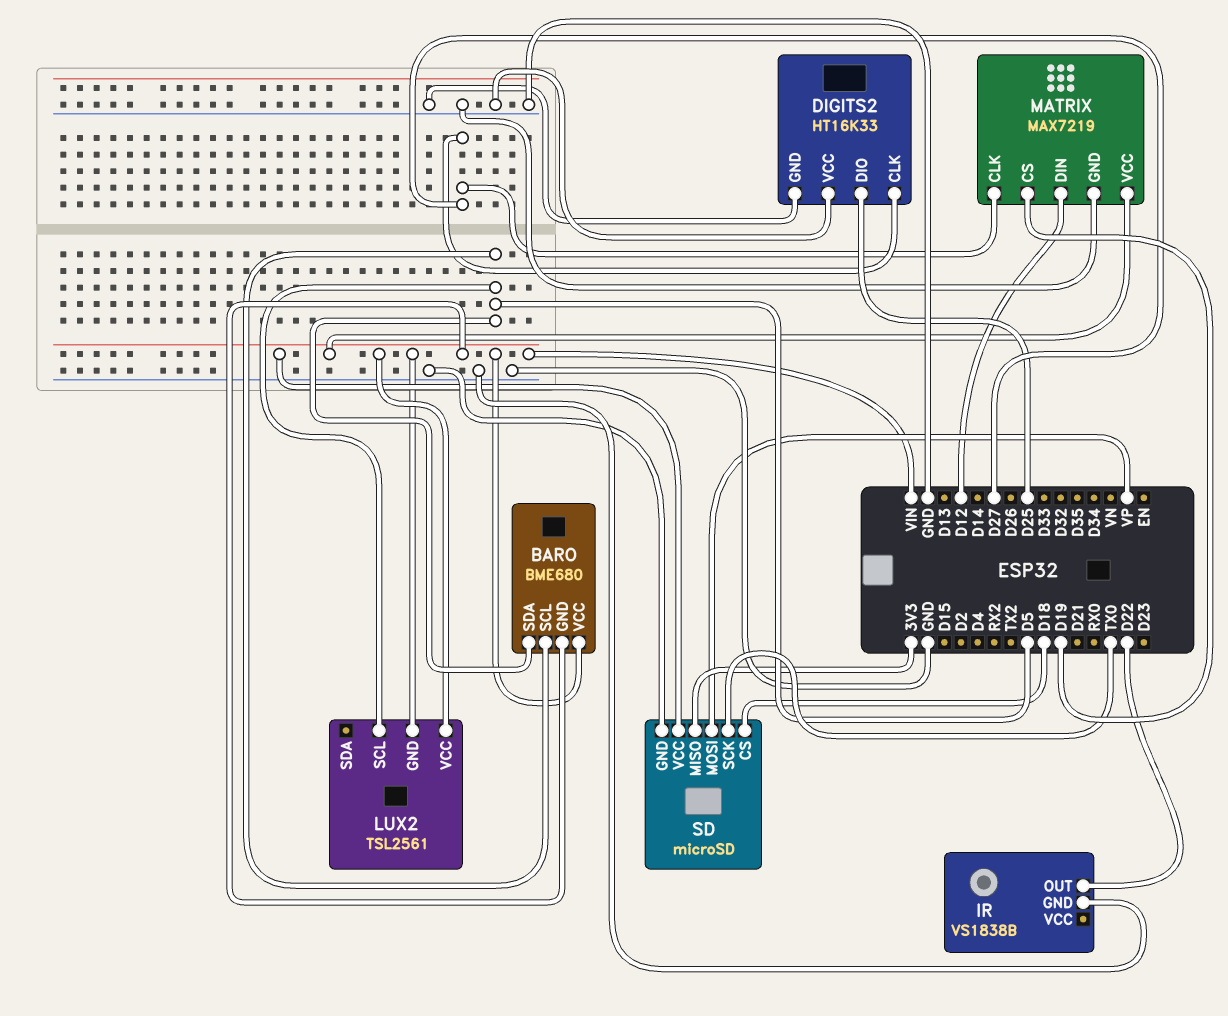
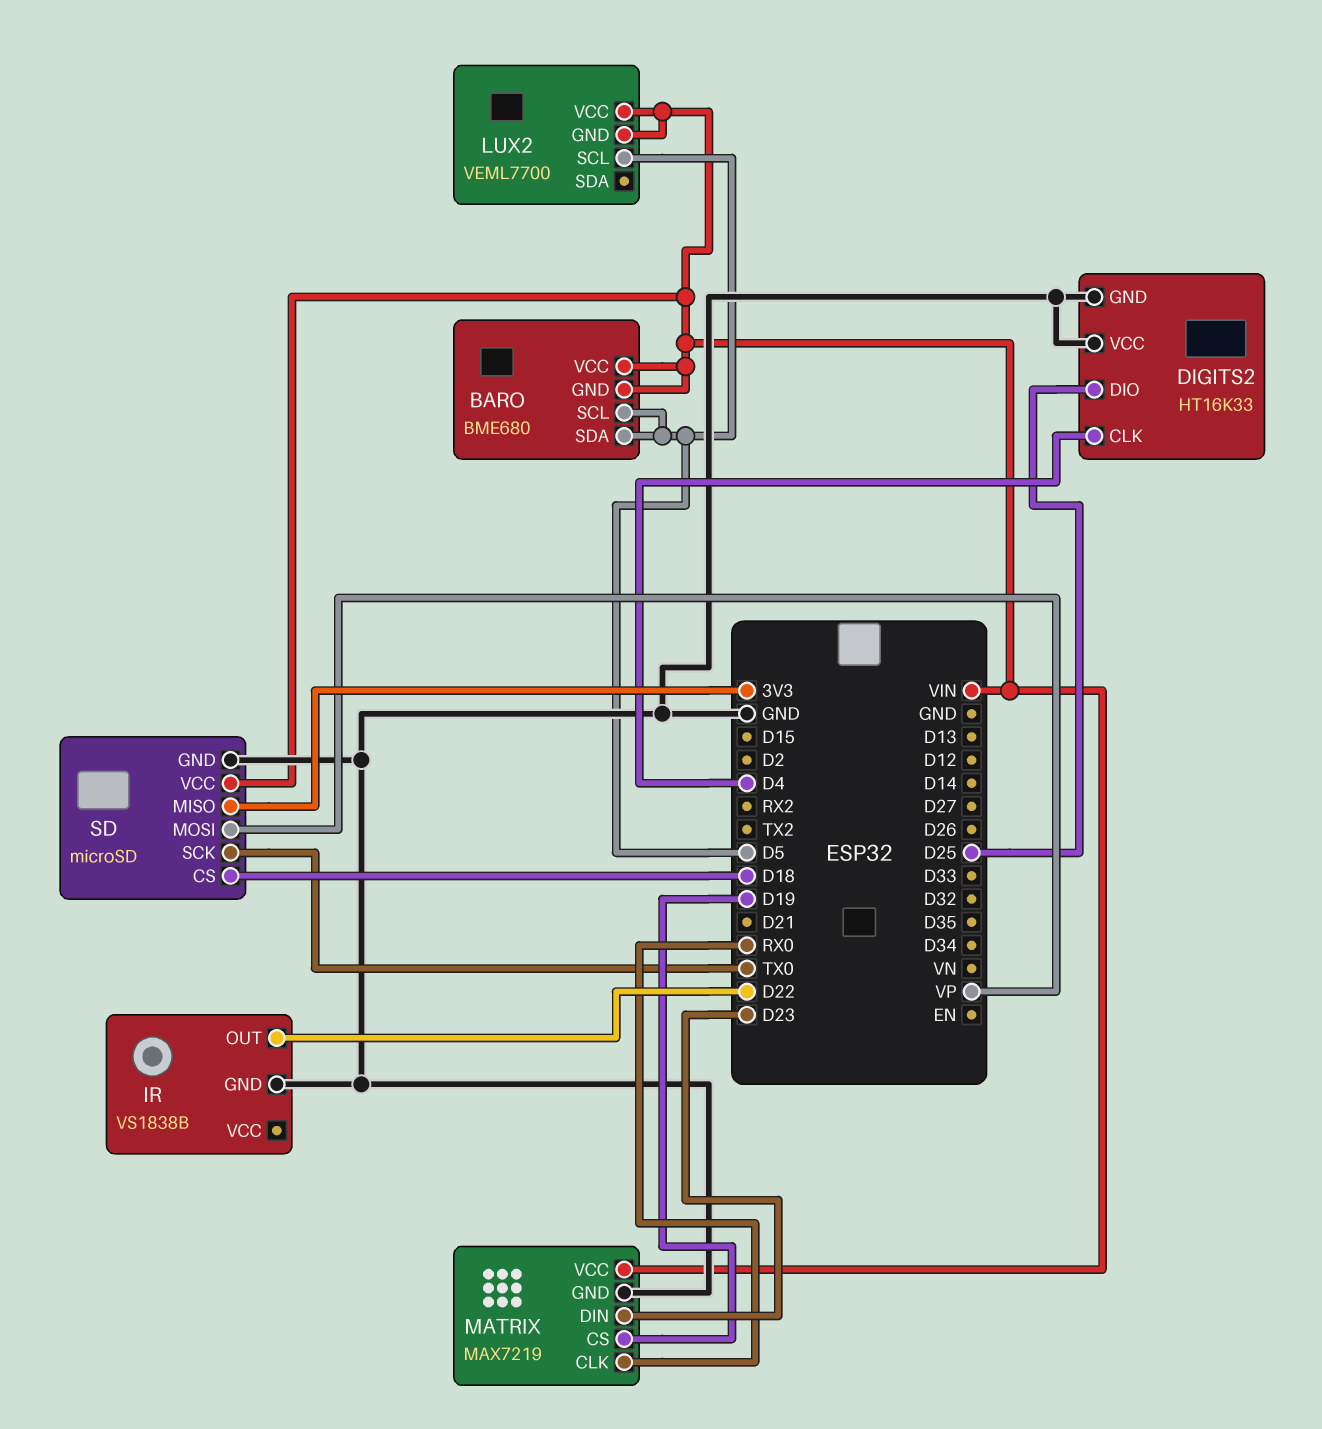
DIGITS2 pin CLK: D27 -> D4
LUX2: TSL2561 -> VEML7700
MATRIX pin CLK: D27 -> RX0
MATRIX pin DIN: D12 -> D23

